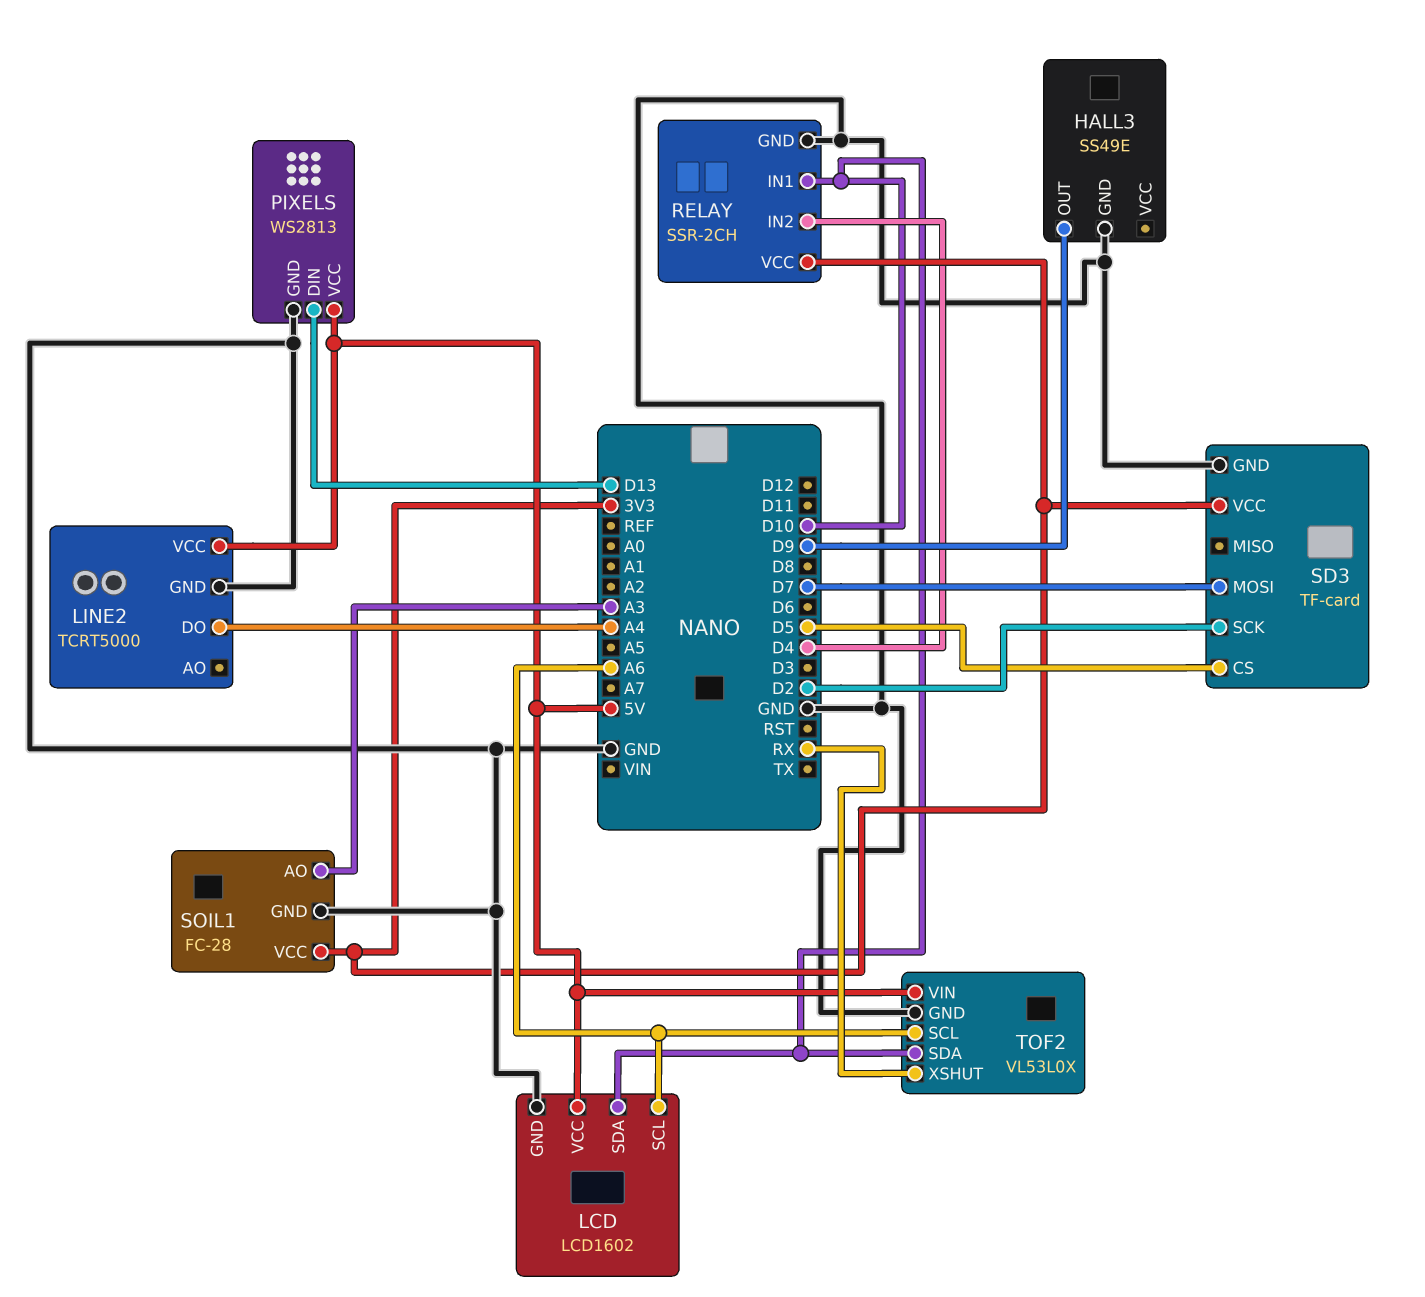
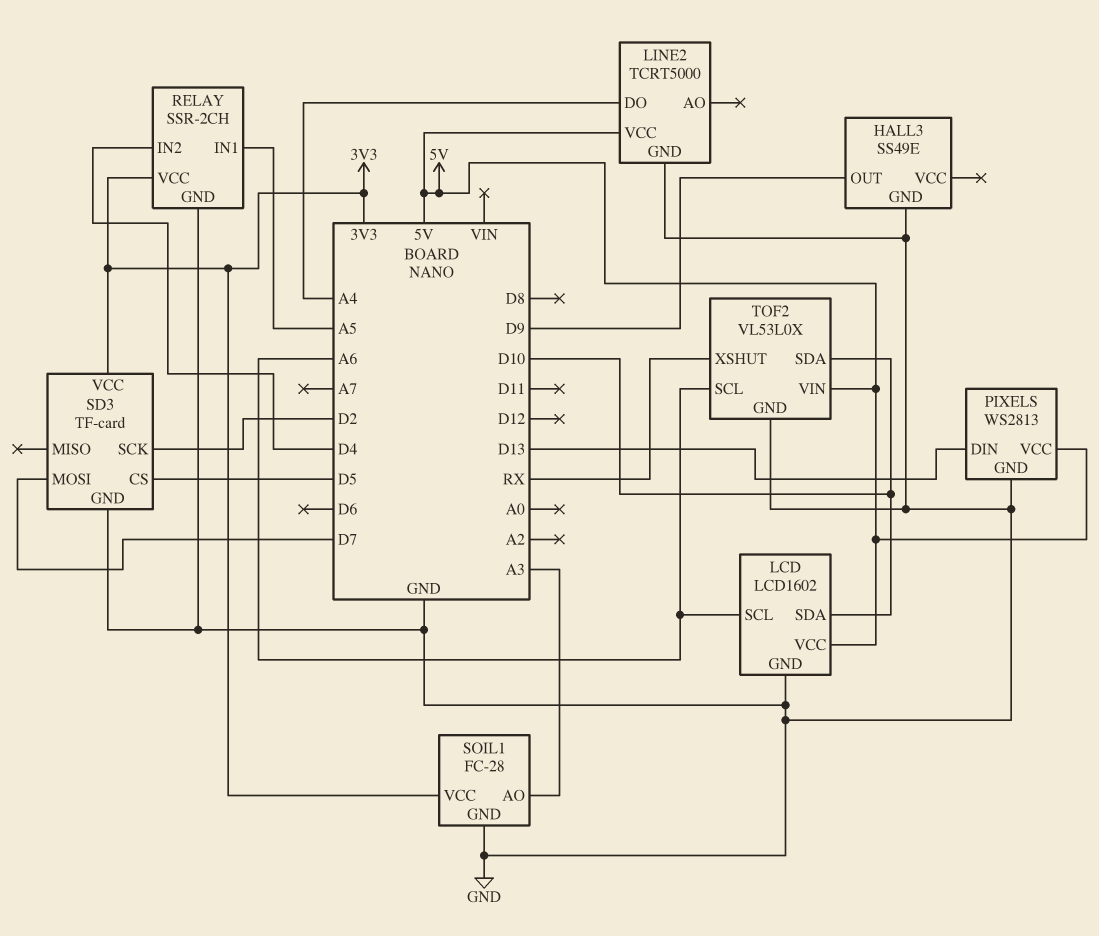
RELAY pin IN1: D10 -> A5

